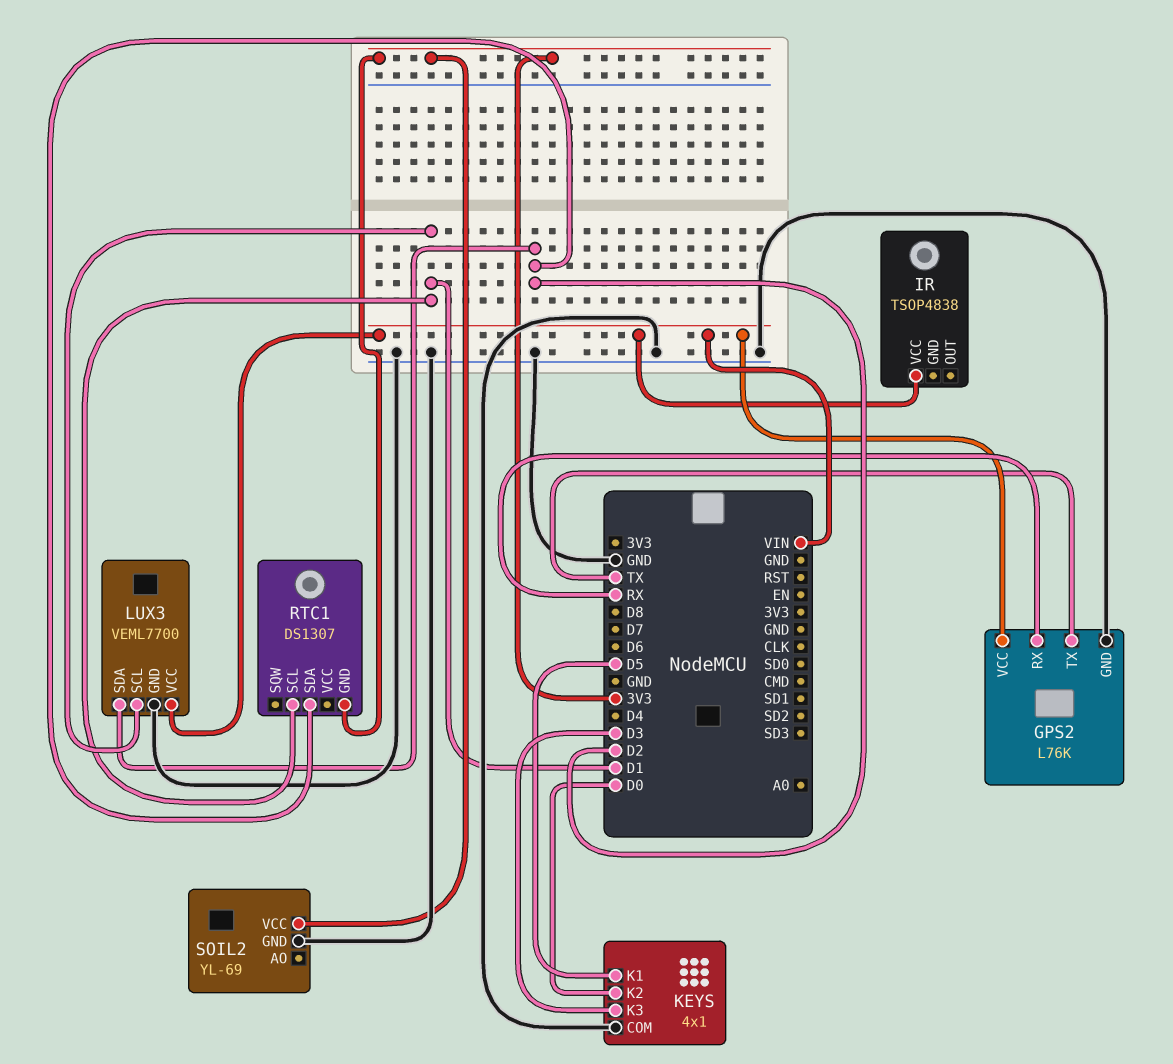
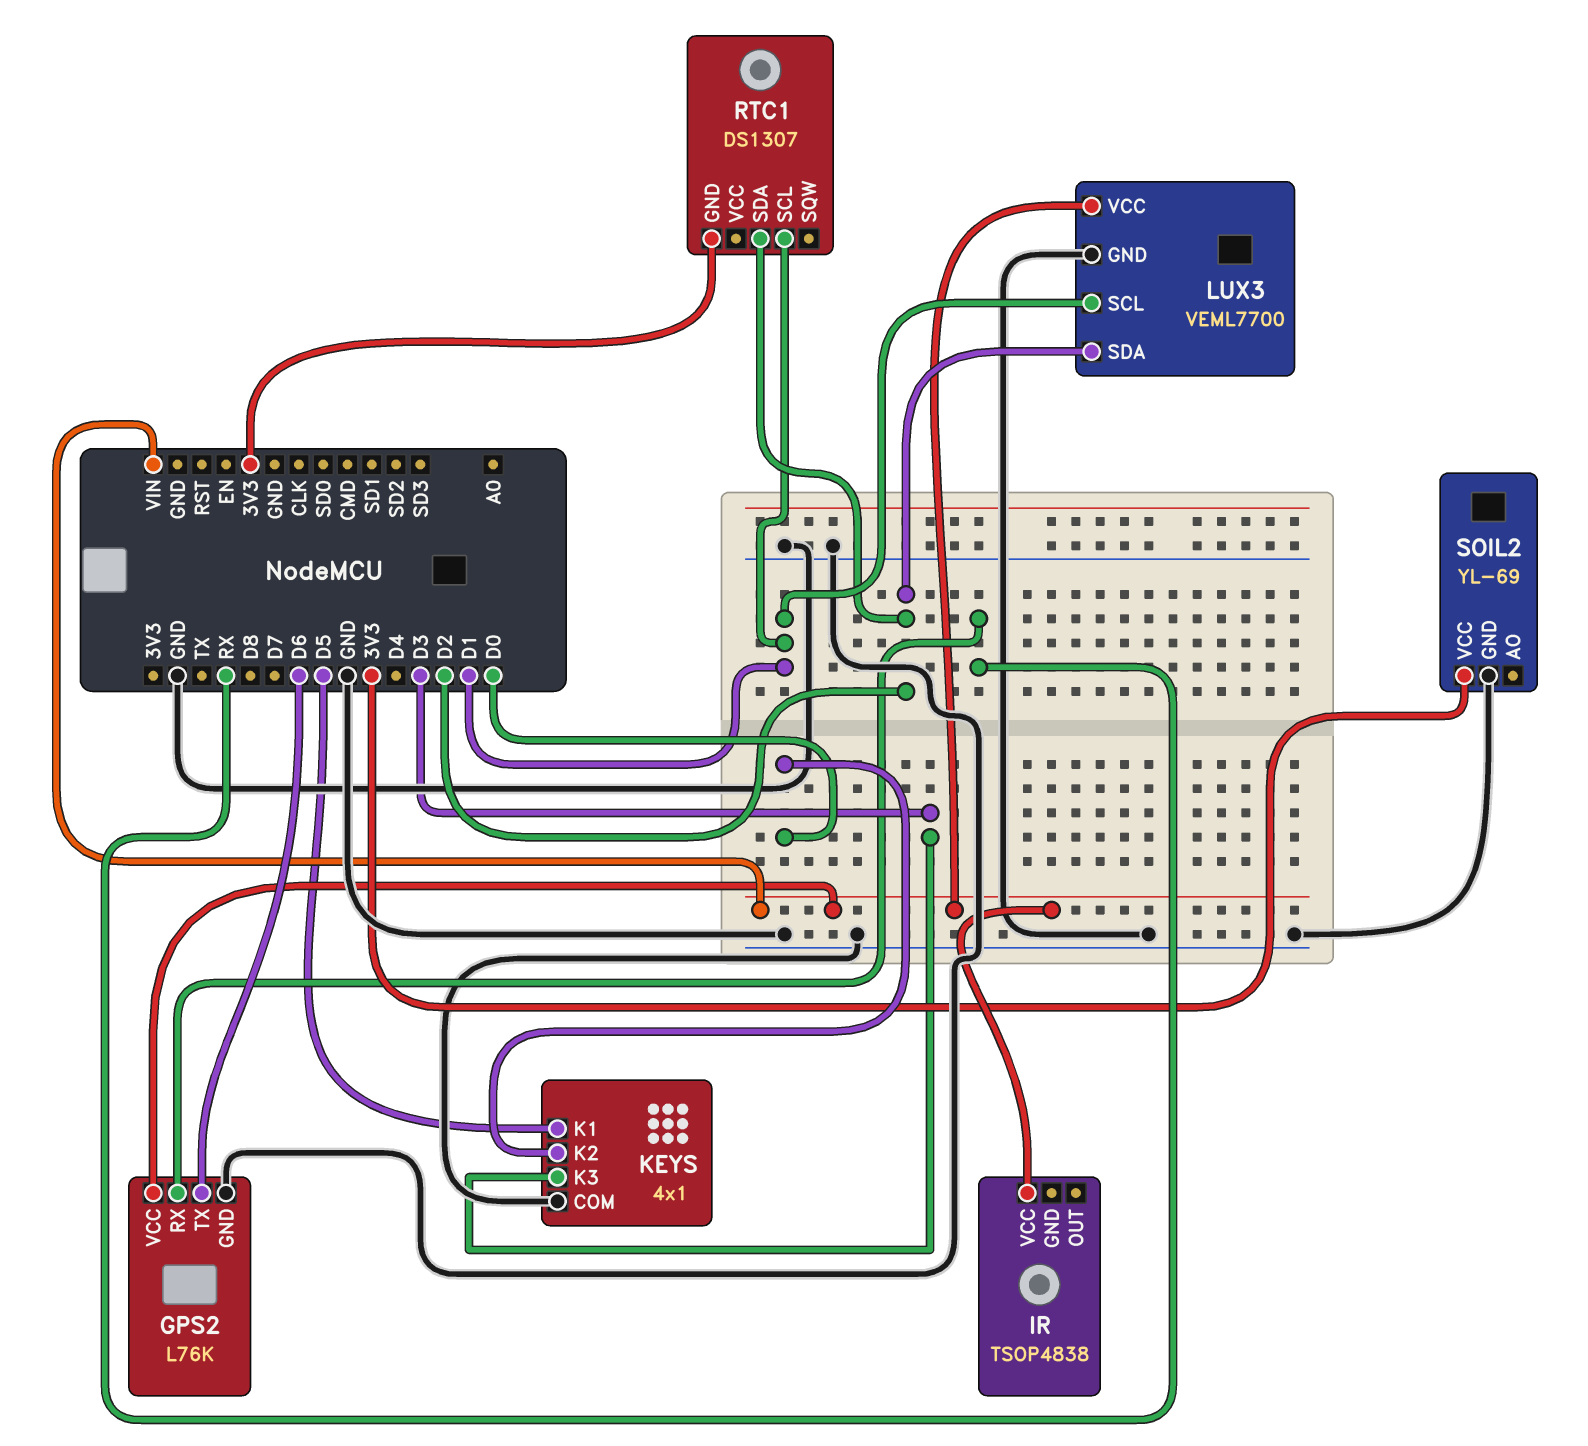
GPS2 pin TX: TX -> D6

